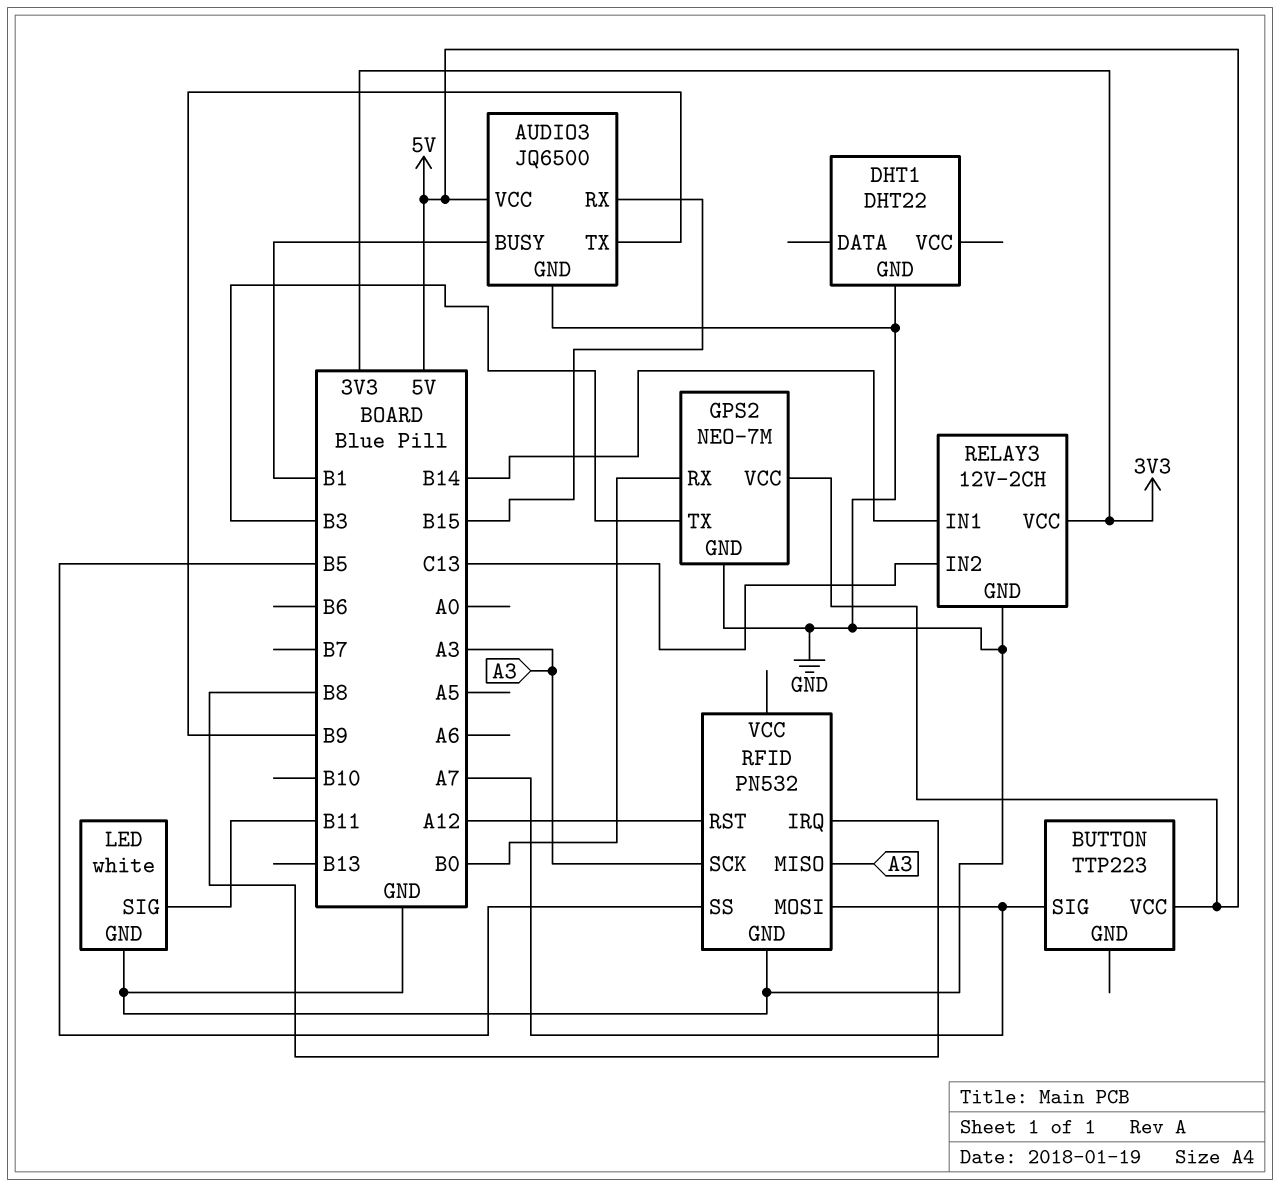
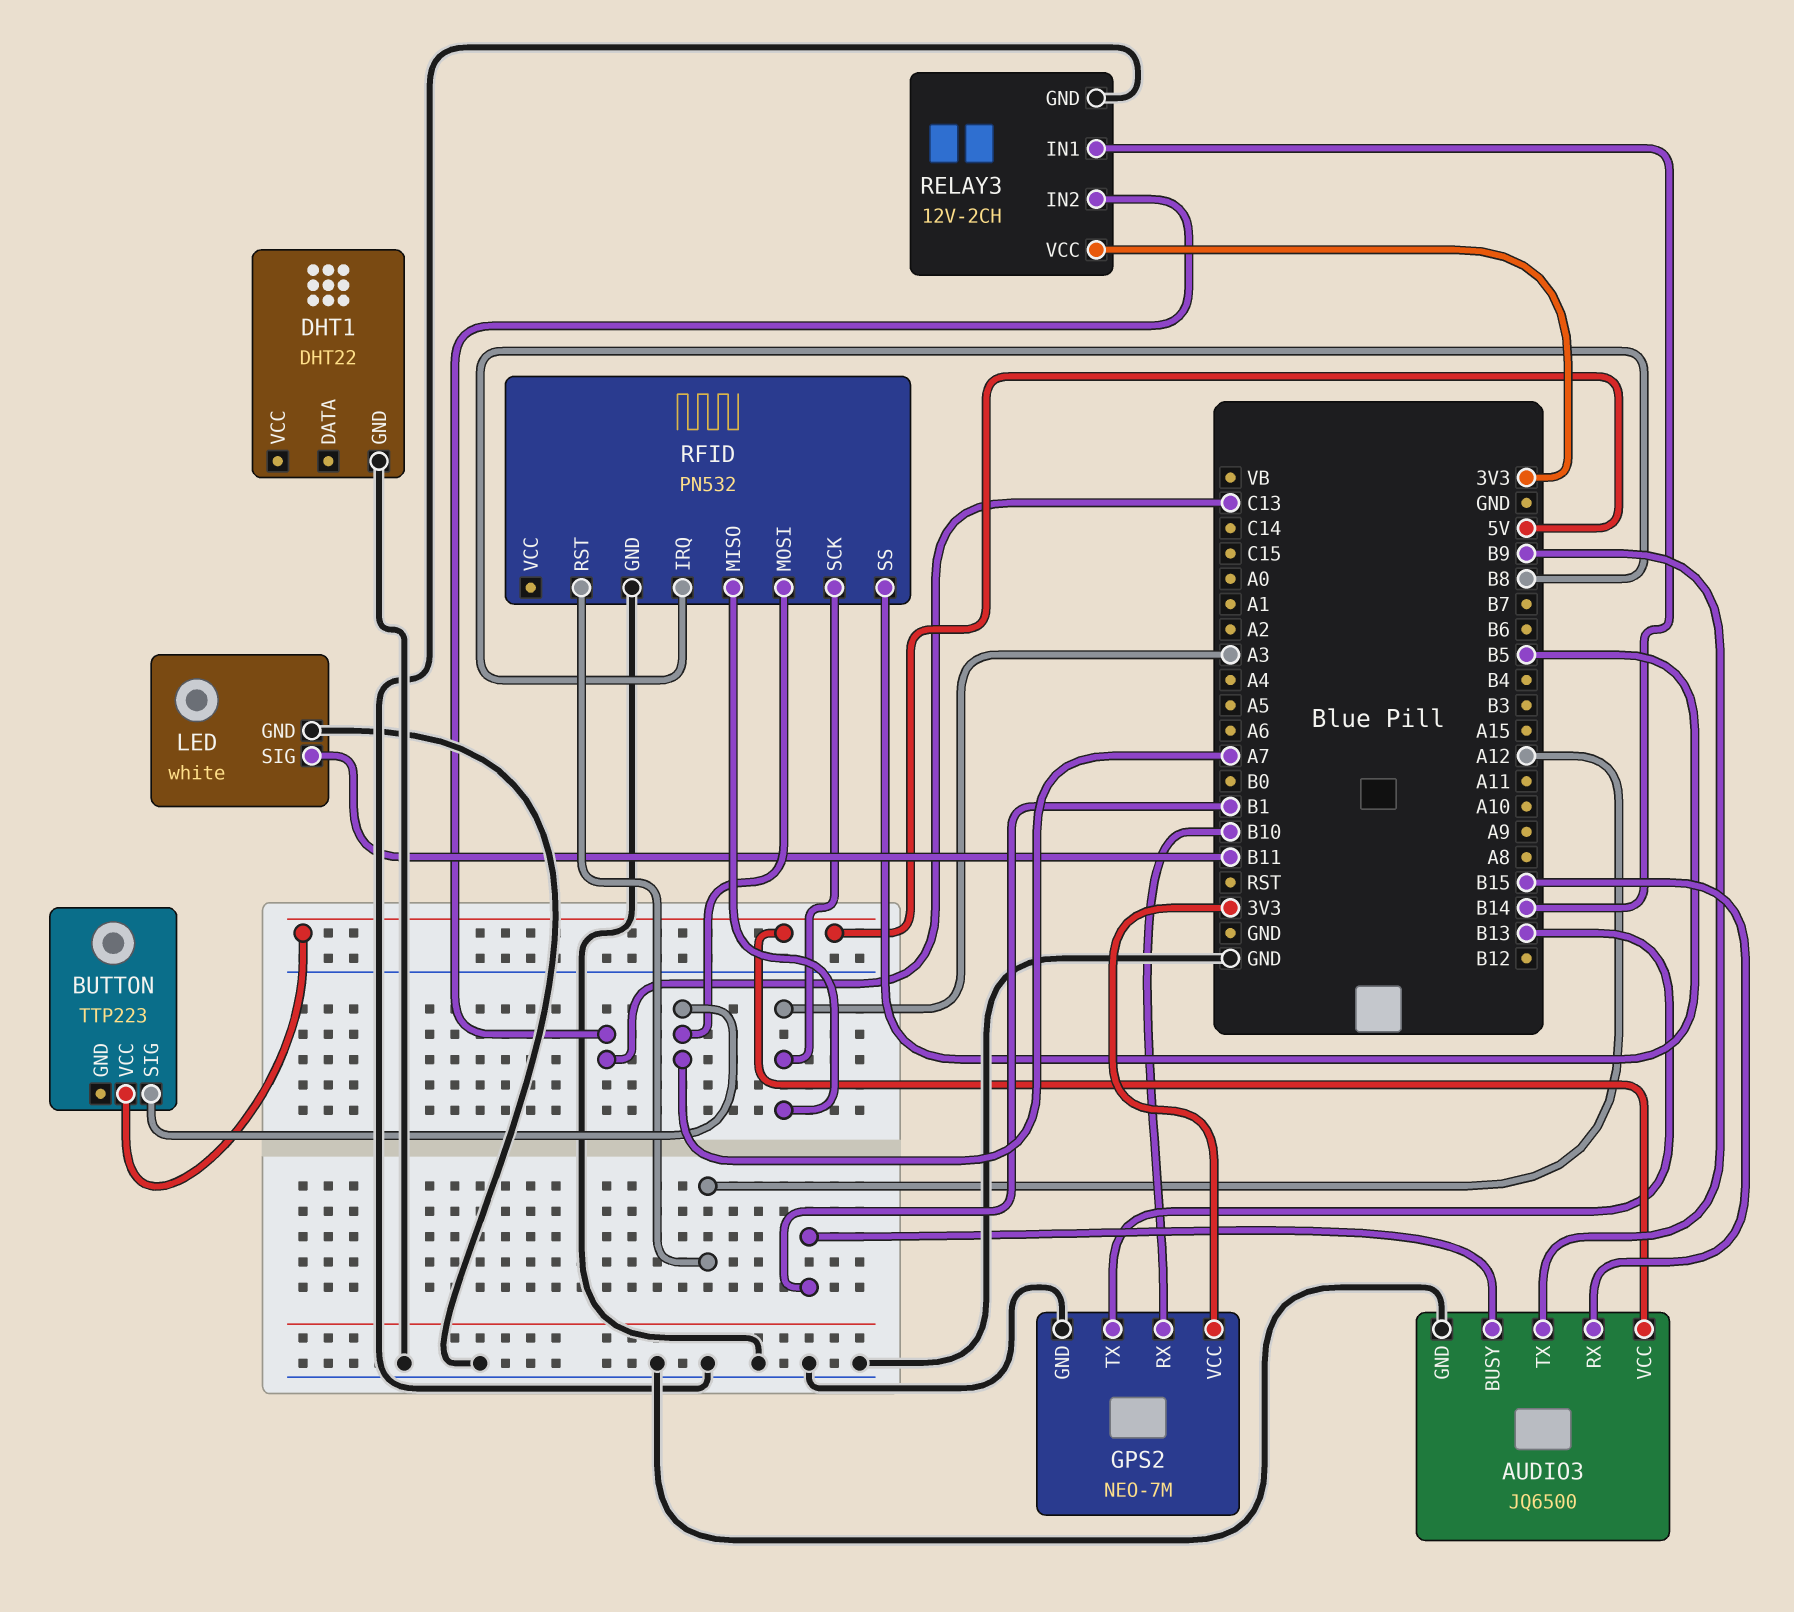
GPS2 pin RX: B0 -> B10
GPS2 pin TX: B3 -> B13
GPS2 pin VCC: 5V -> 3V3

